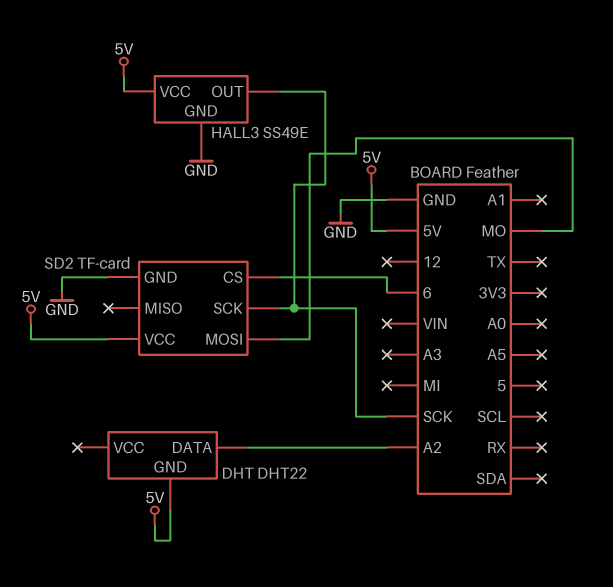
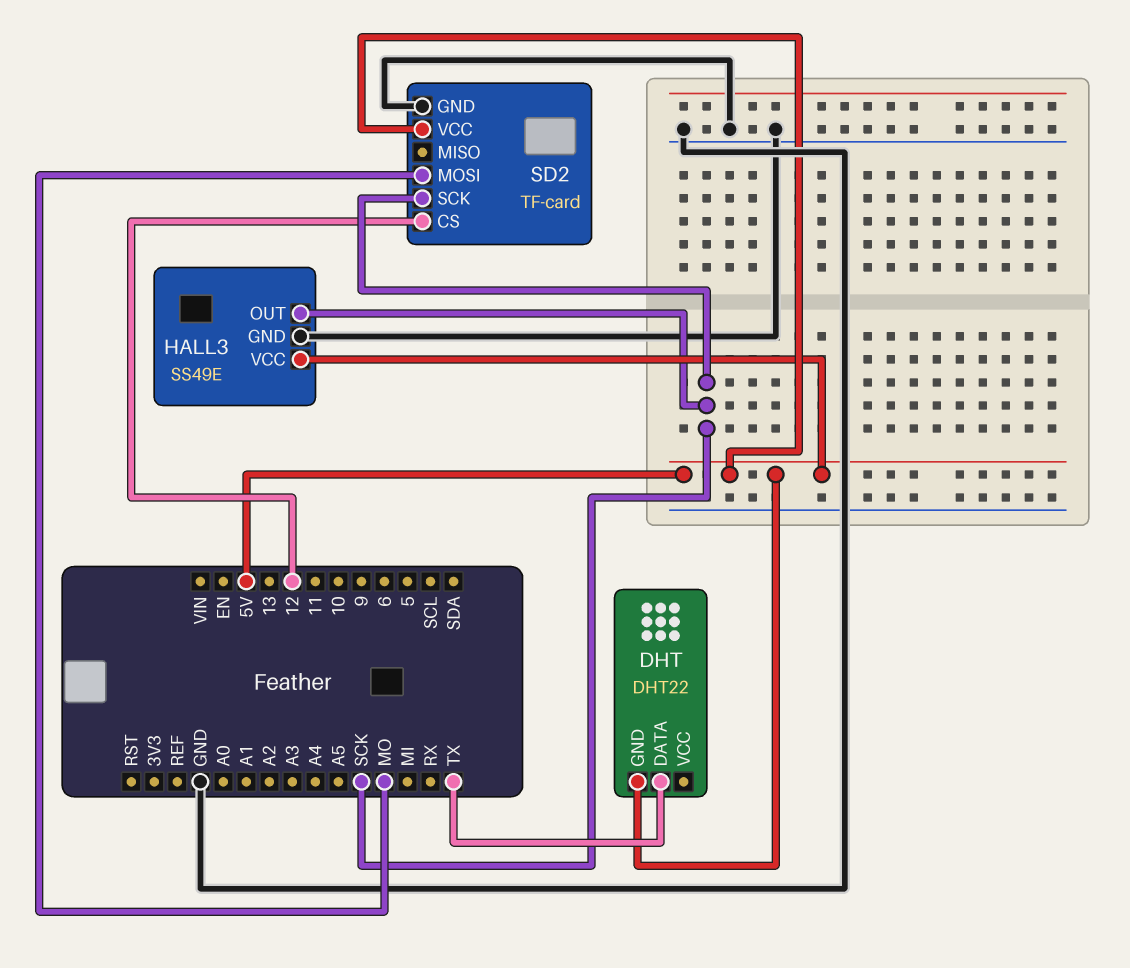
DHT pin DATA: A2 -> TX
SD2 pin CS: 6 -> 12

